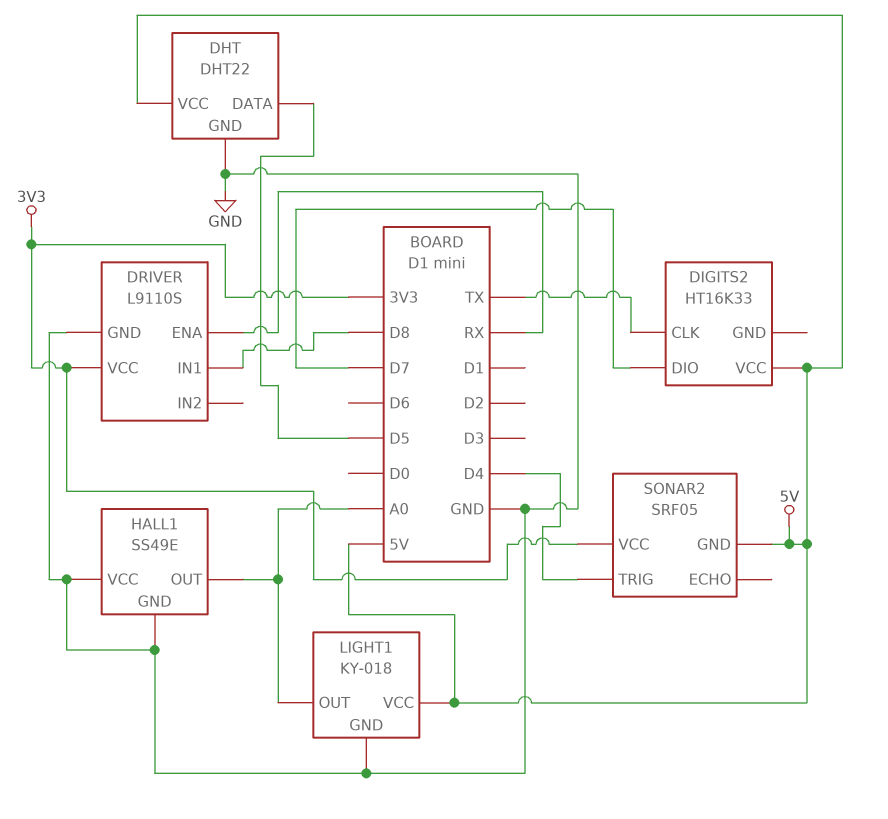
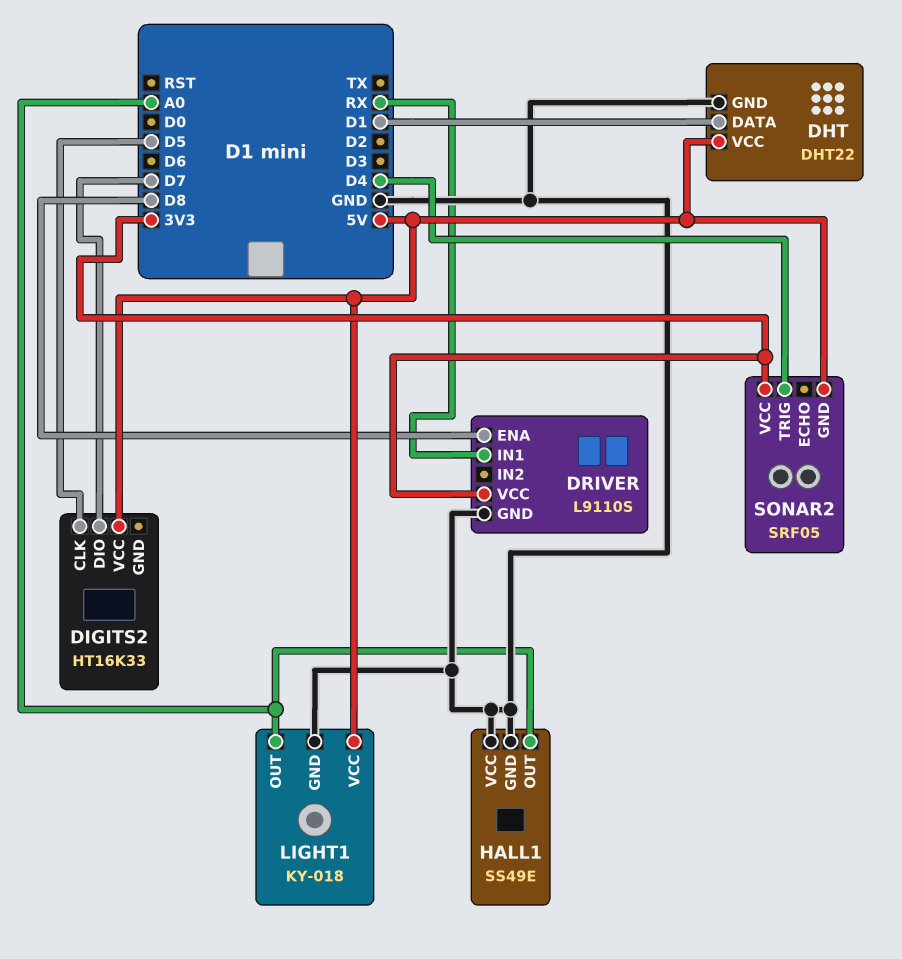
DHT pin DATA: D5 -> D1
DIGITS2 pin CLK: TX -> D5
DRIVER pin ENA: RX -> D8
DRIVER pin IN1: D8 -> RX

